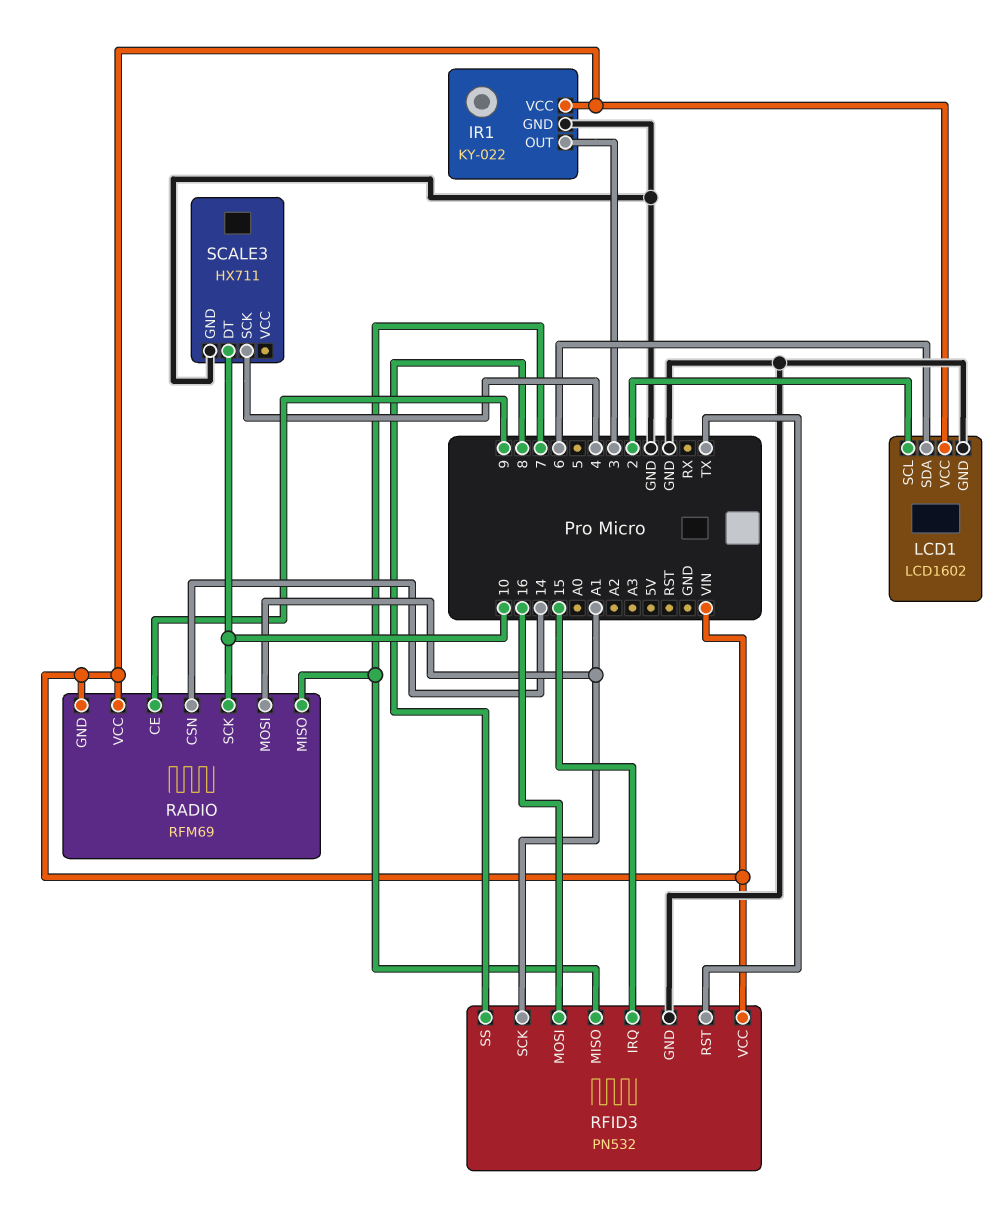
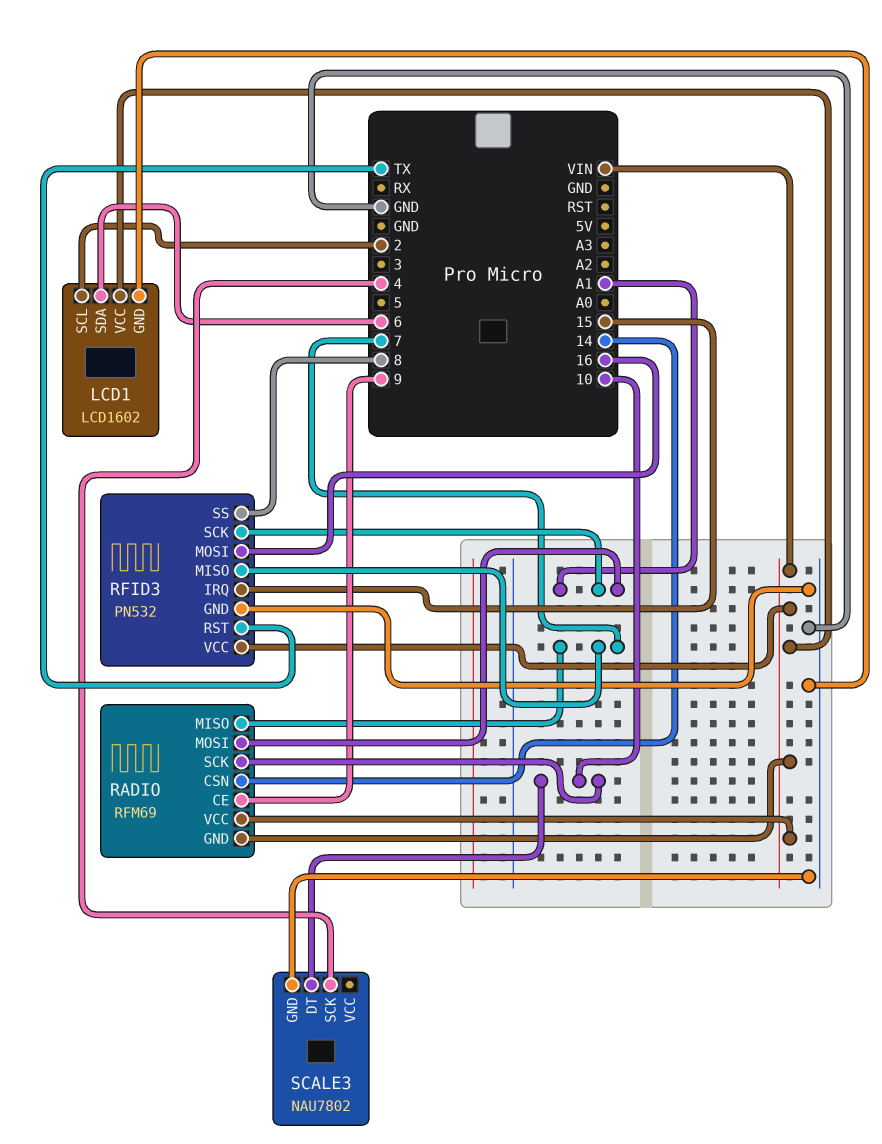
IR1: KY-022 -> none
IR1 pin GND: GND -> none
IR1 pin OUT: 3 -> none
IR1 pin VCC: VIN -> none
SCALE3: HX711 -> NAU7802

